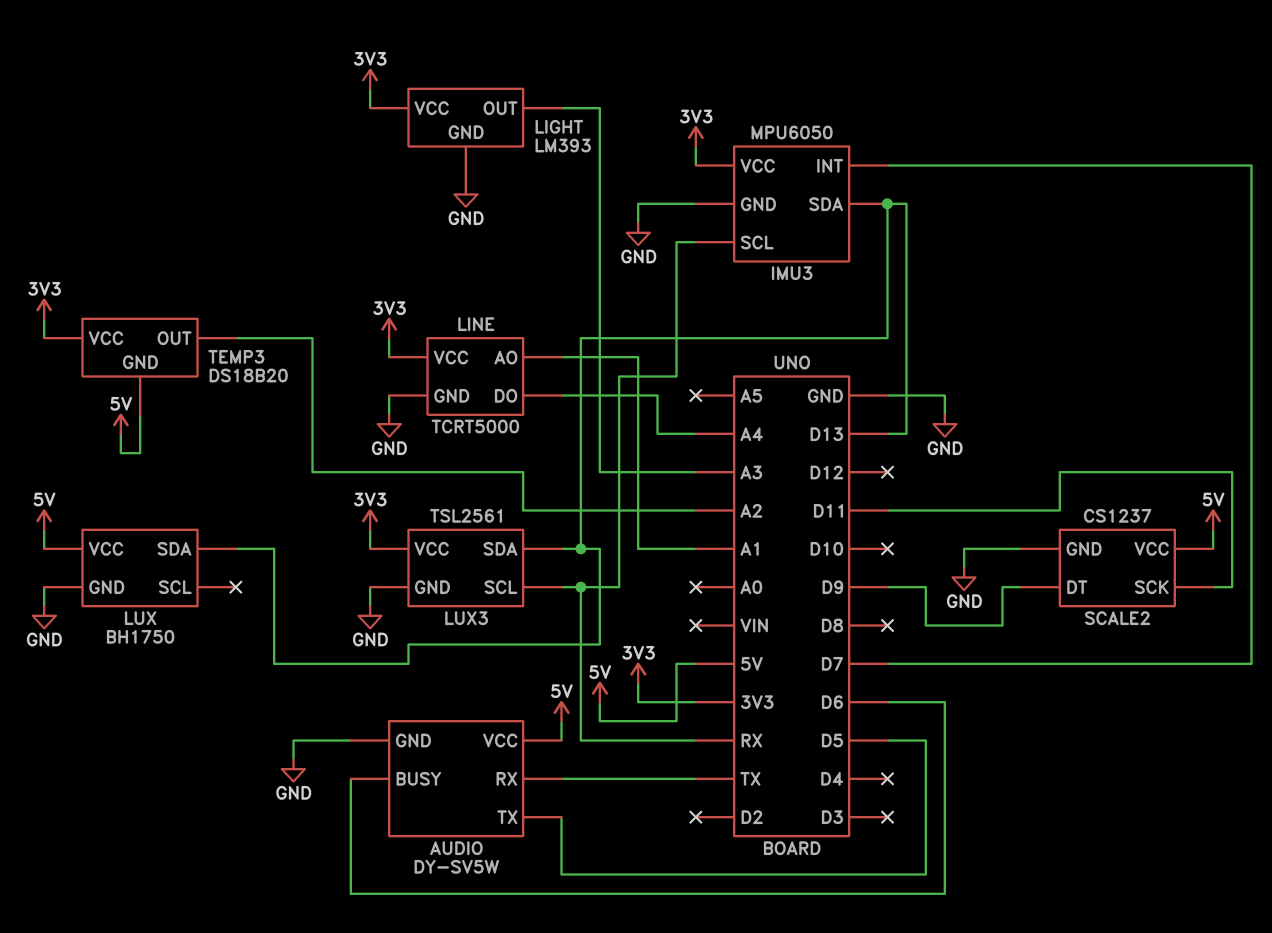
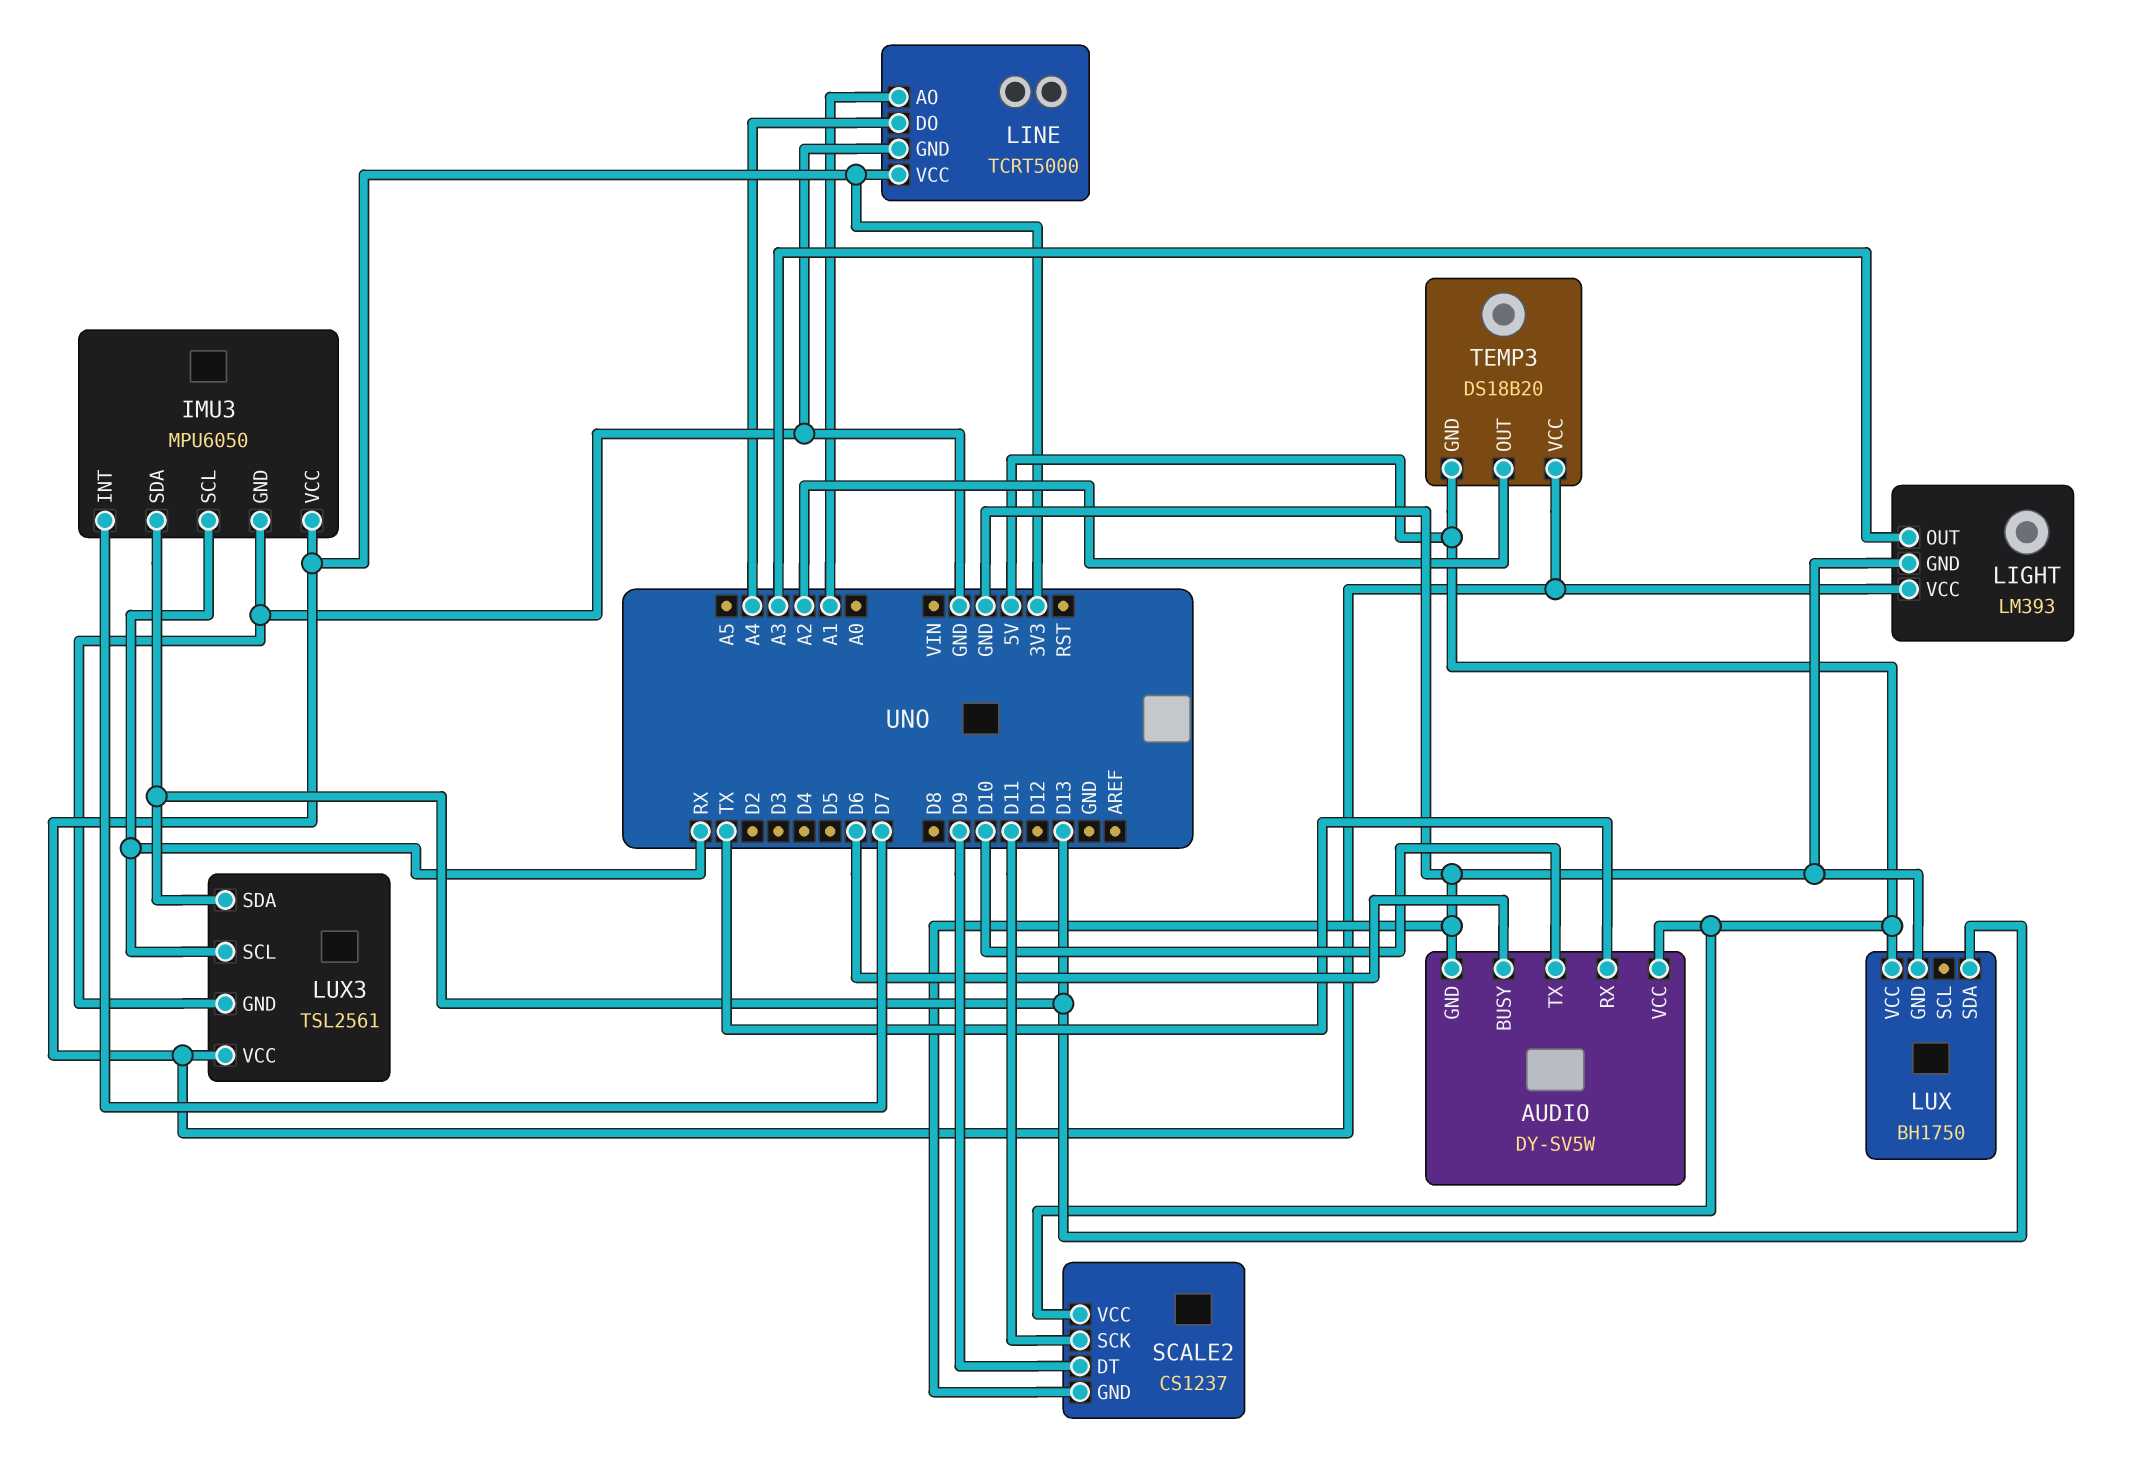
AUDIO pin TX: D5 -> D10

